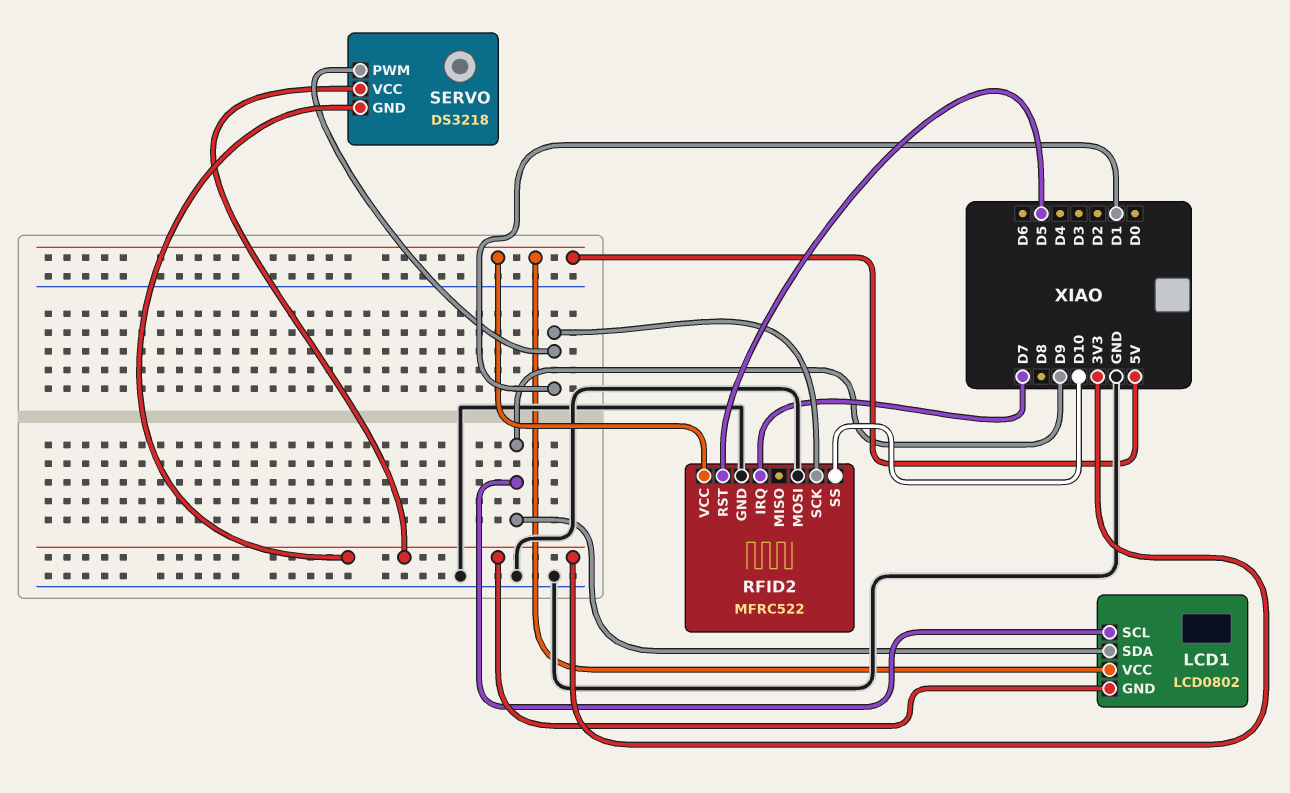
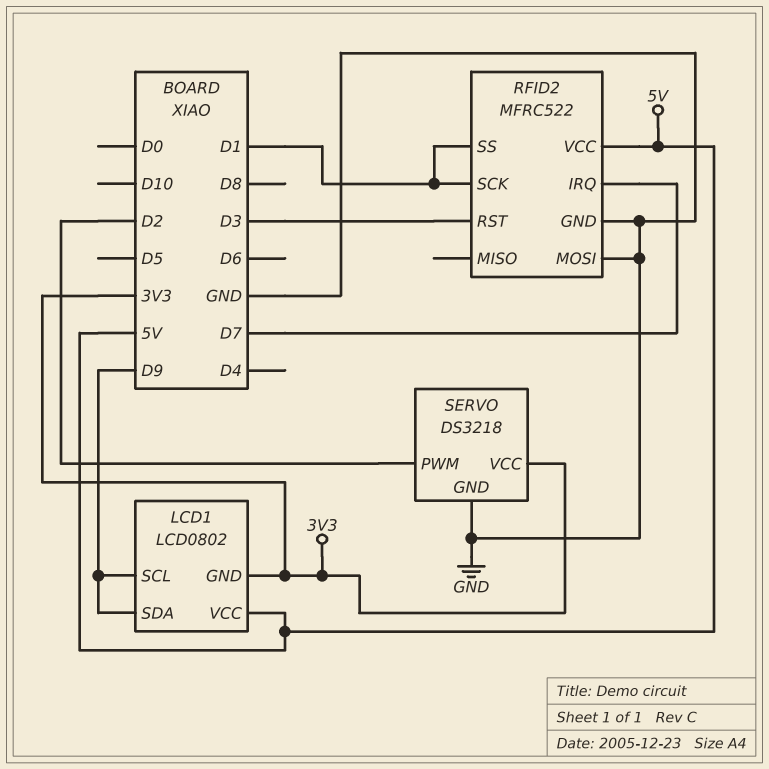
RFID2 pin RST: D5 -> D3
RFID2 pin SS: D10 -> D1
SERVO pin GND: 3V3 -> GND
SERVO pin PWM: D1 -> D2

